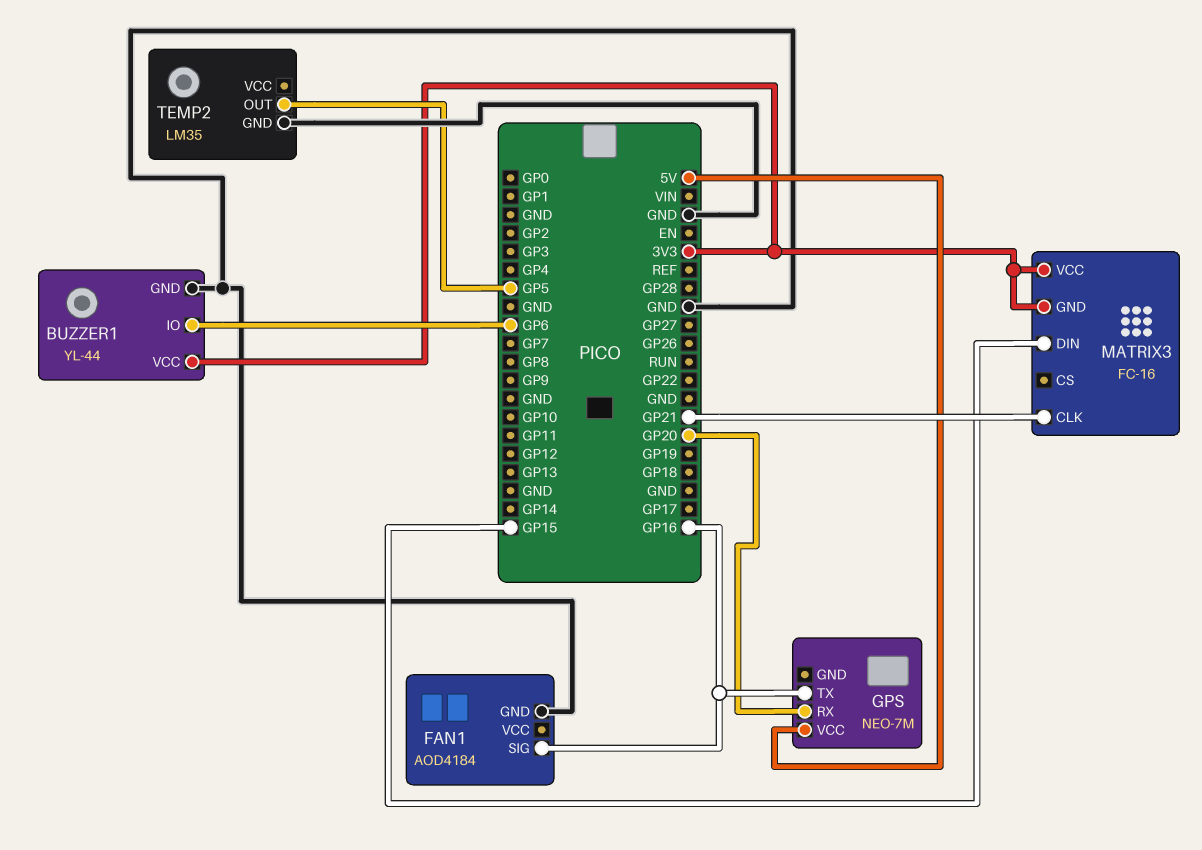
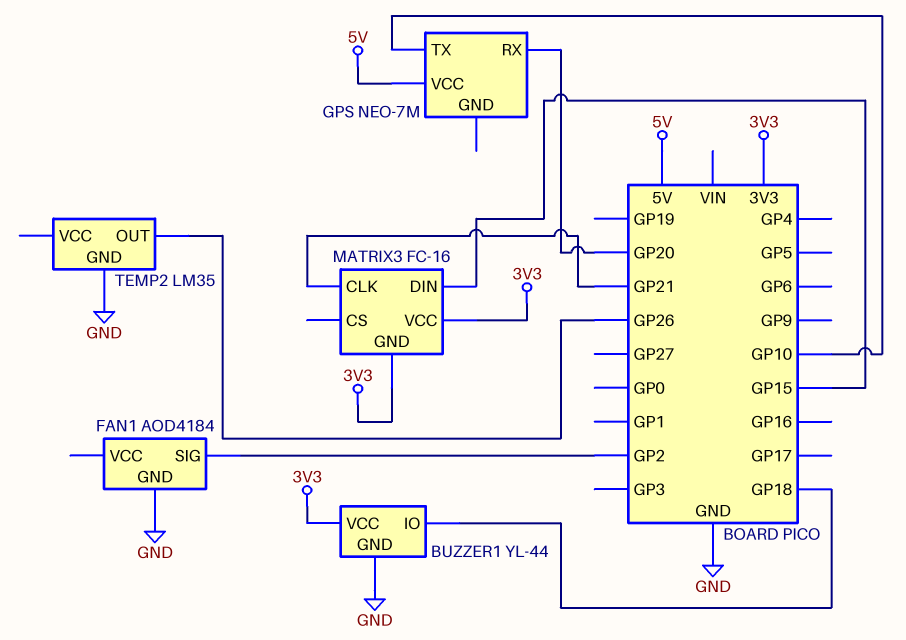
BUZZER1 pin IO: GP6 -> GP18
FAN1 pin SIG: GP16 -> GP2
GPS pin TX: GP16 -> GP10
TEMP2 pin OUT: GP5 -> GP26

